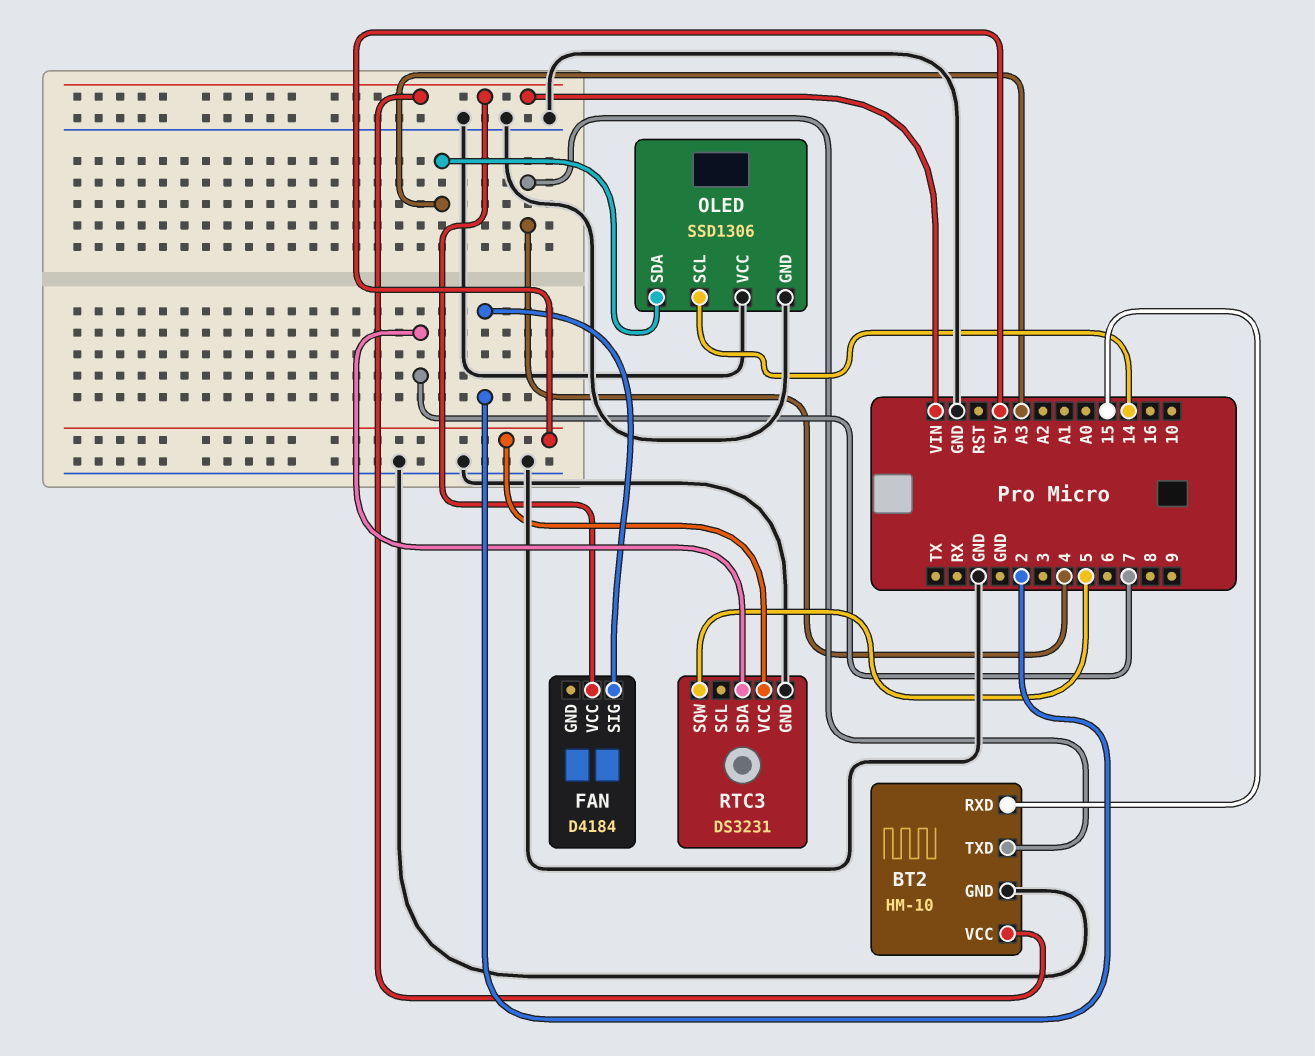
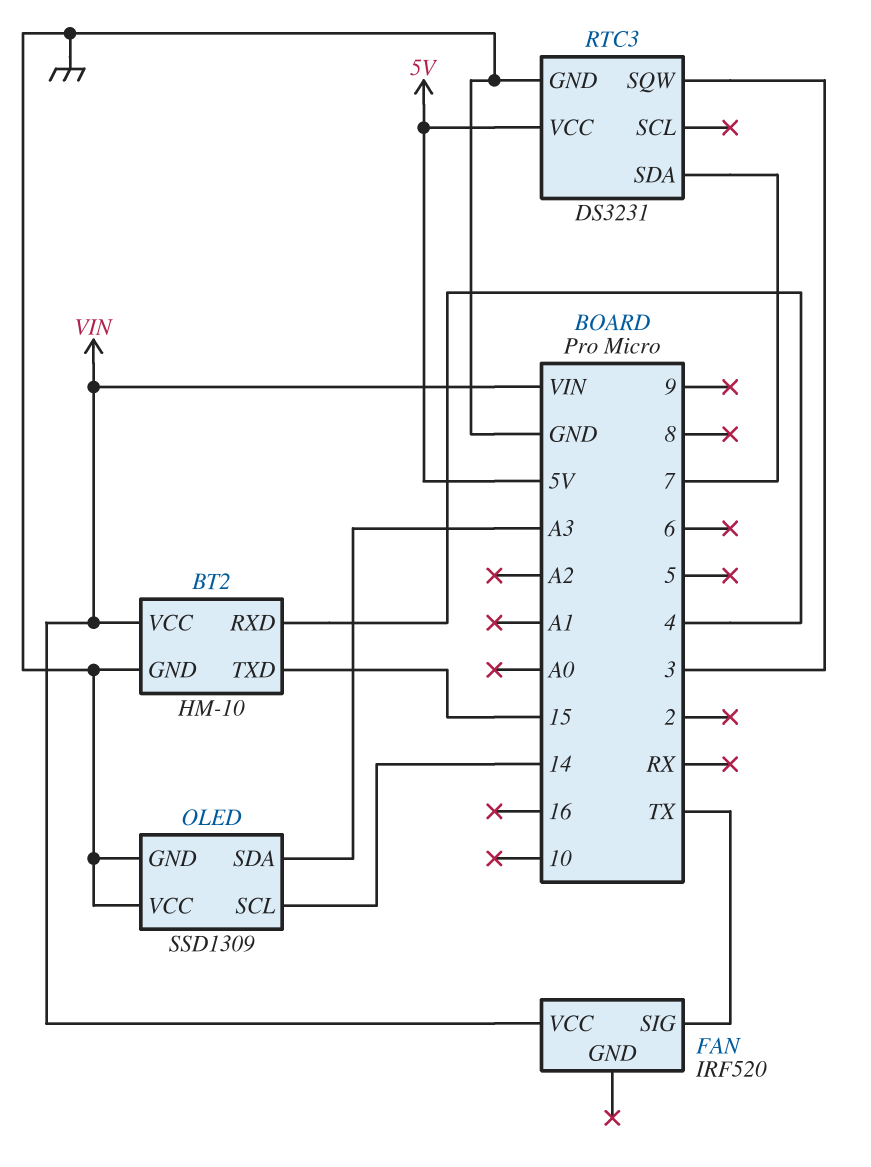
BT2 pin RXD: 15 -> 4
BT2 pin TXD: 4 -> 15
FAN: D4184 -> IRF520
FAN pin SIG: 2 -> TX
OLED: SSD1306 -> SSD1309
RTC3 pin SQW: 5 -> 3

